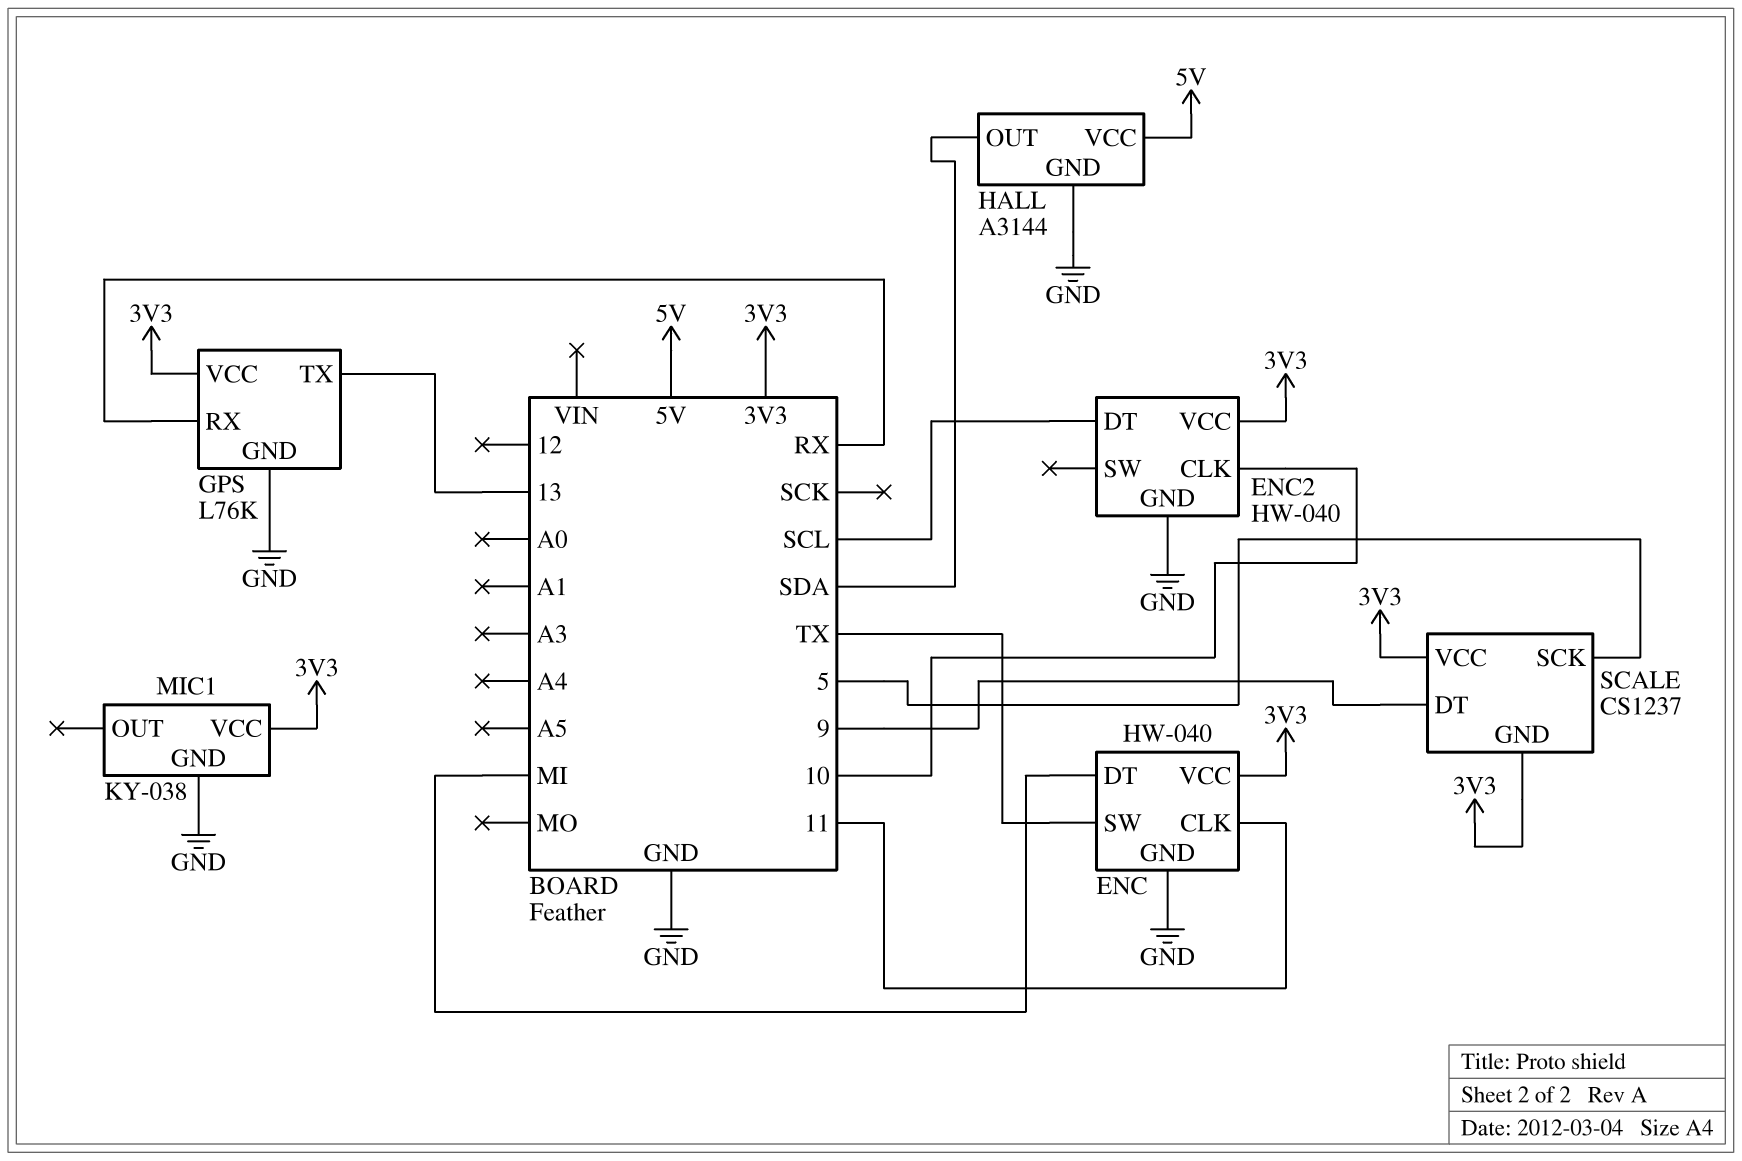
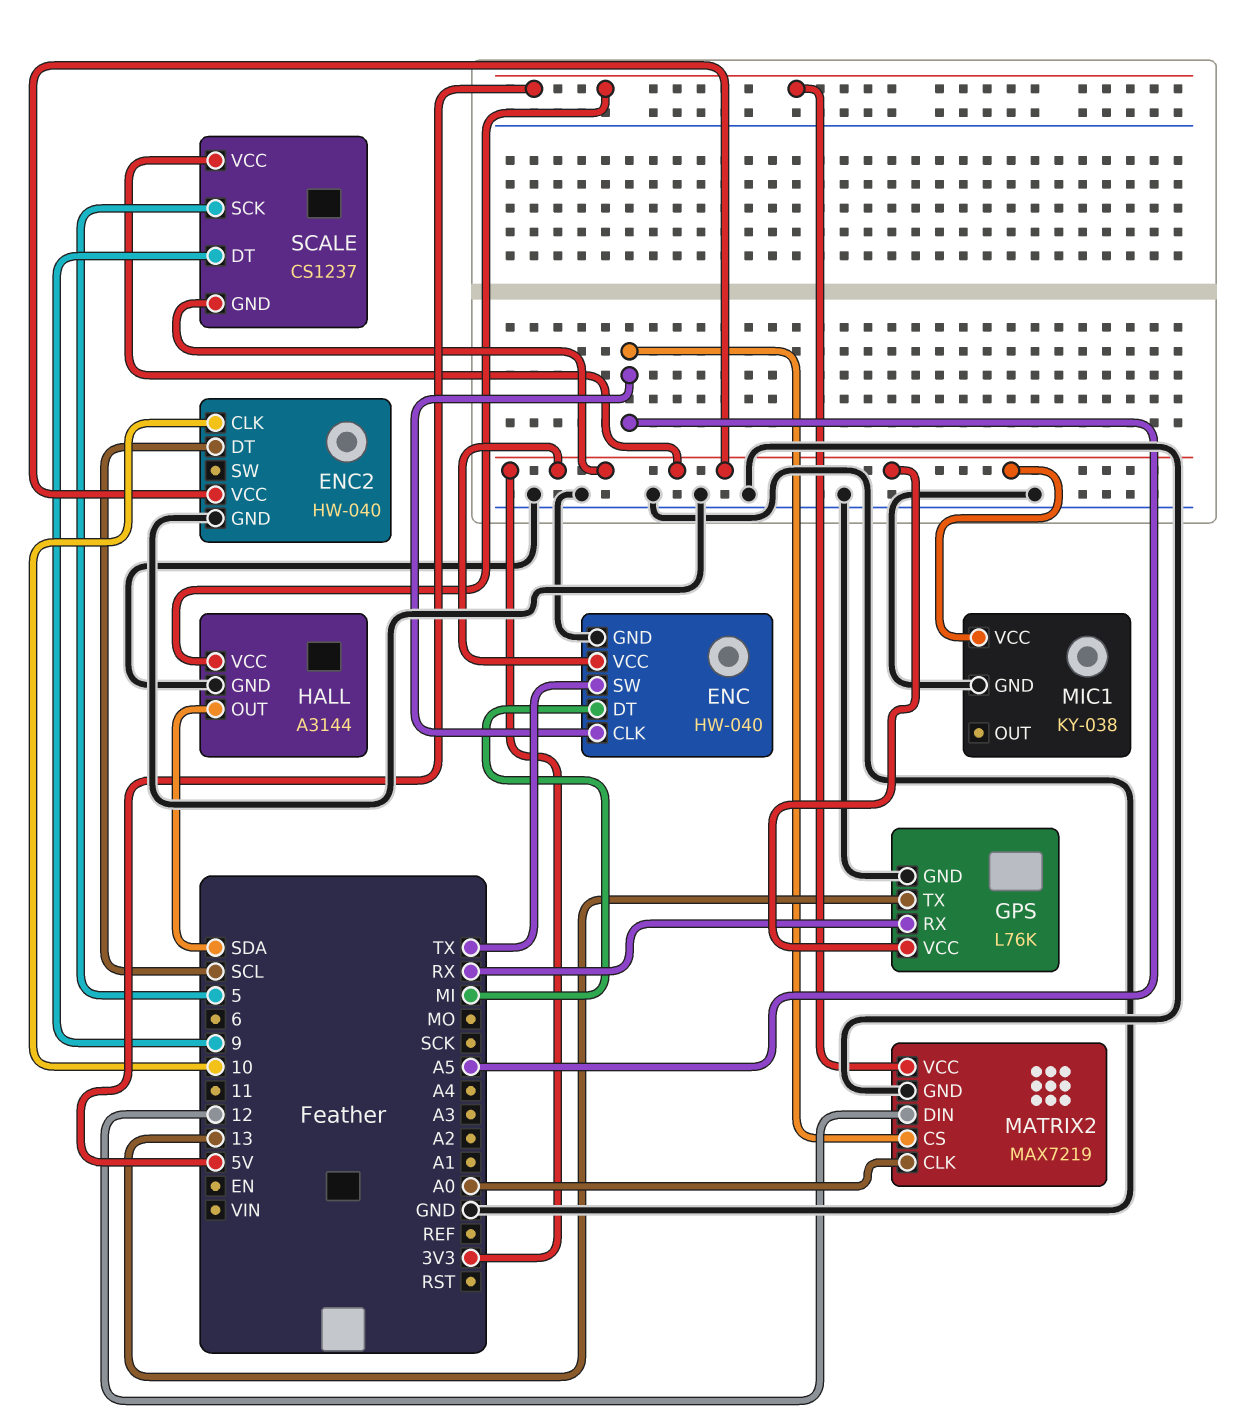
ENC pin CLK: 11 -> A5
MATRIX2: none -> MAX7219
MATRIX2 pin CLK: none -> A0
MATRIX2 pin CS: none -> A5
MATRIX2 pin DIN: none -> 12
MATRIX2 pin GND: none -> GND
MATRIX2 pin VCC: none -> 5V

